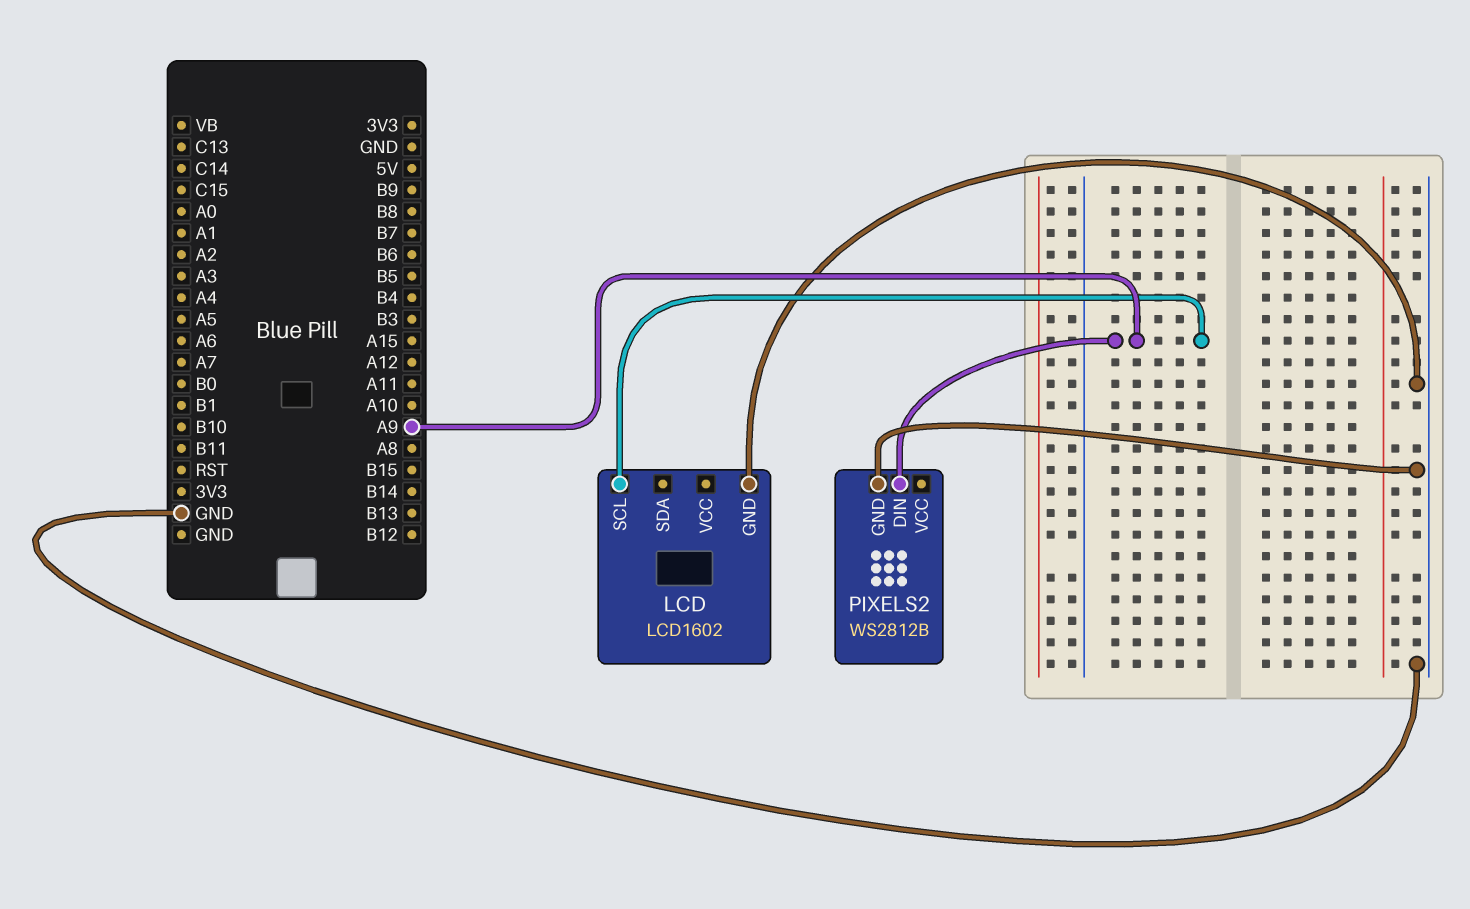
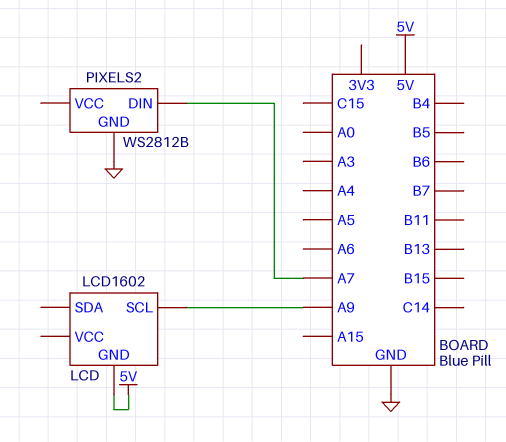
LCD pin GND: GND -> 5V
PIXELS2 pin DIN: A9 -> A7

